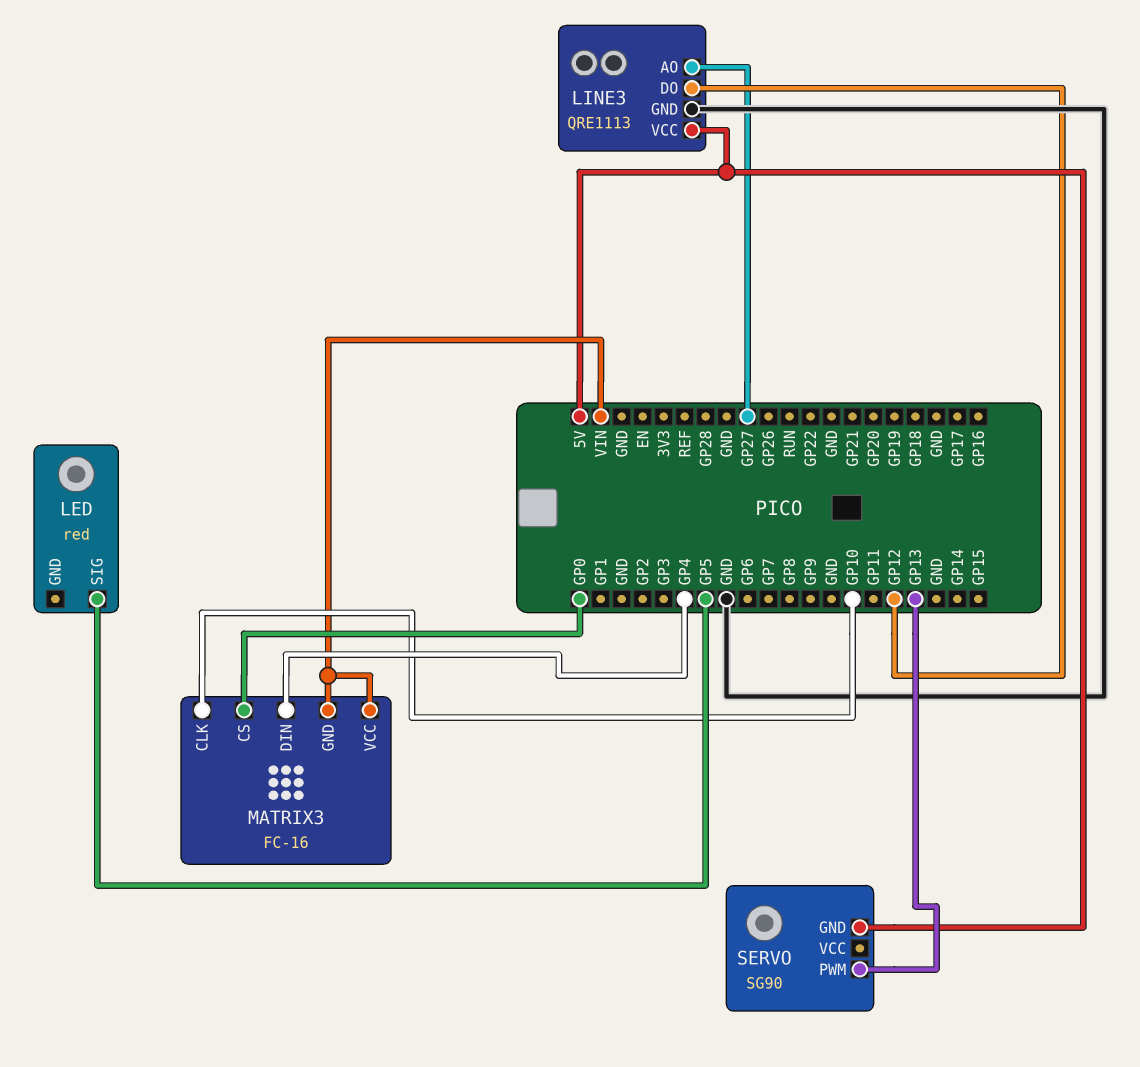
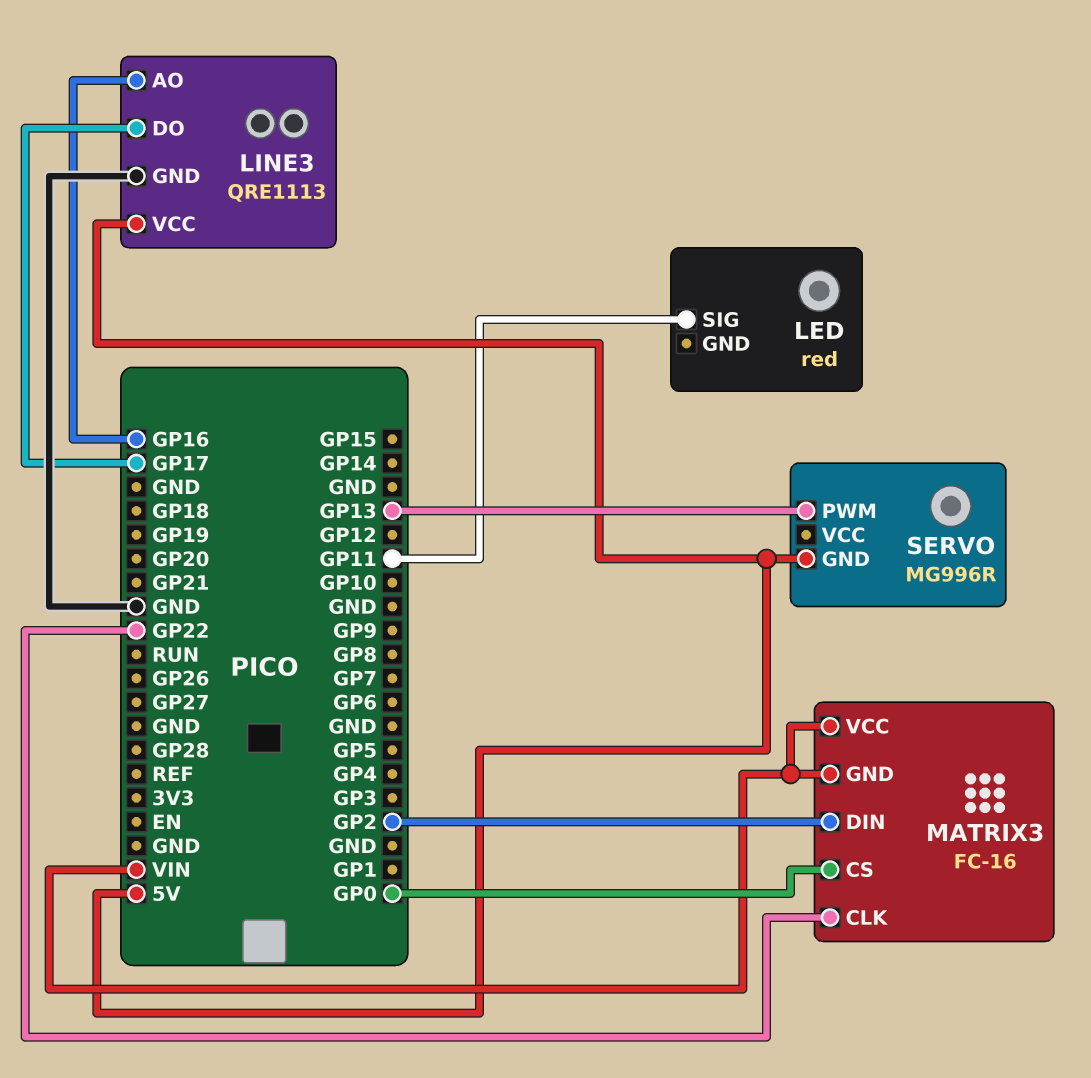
LED pin SIG: GP5 -> GP11
LINE3 pin AO: GP27 -> GP16
LINE3 pin DO: GP12 -> GP17
MATRIX3 pin CLK: GP10 -> GP22
MATRIX3 pin DIN: GP4 -> GP2
SERVO: SG90 -> MG996R

